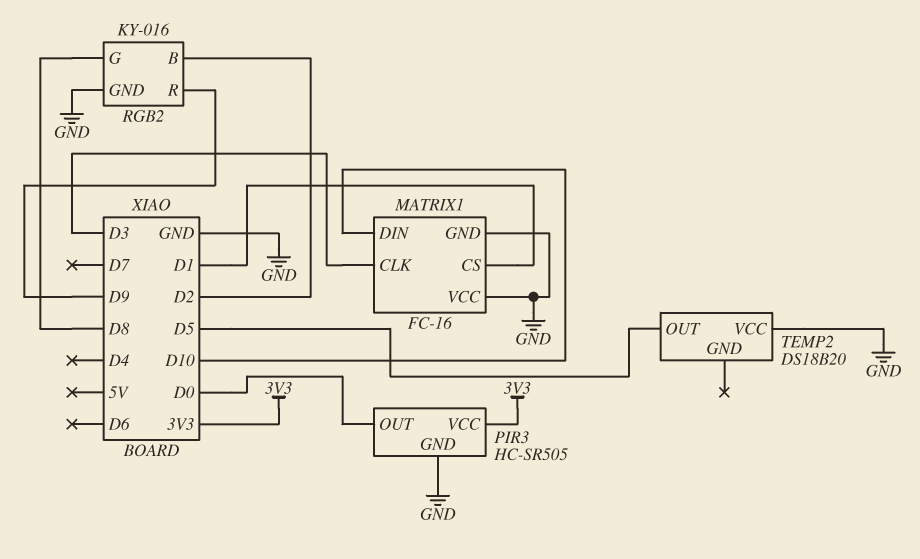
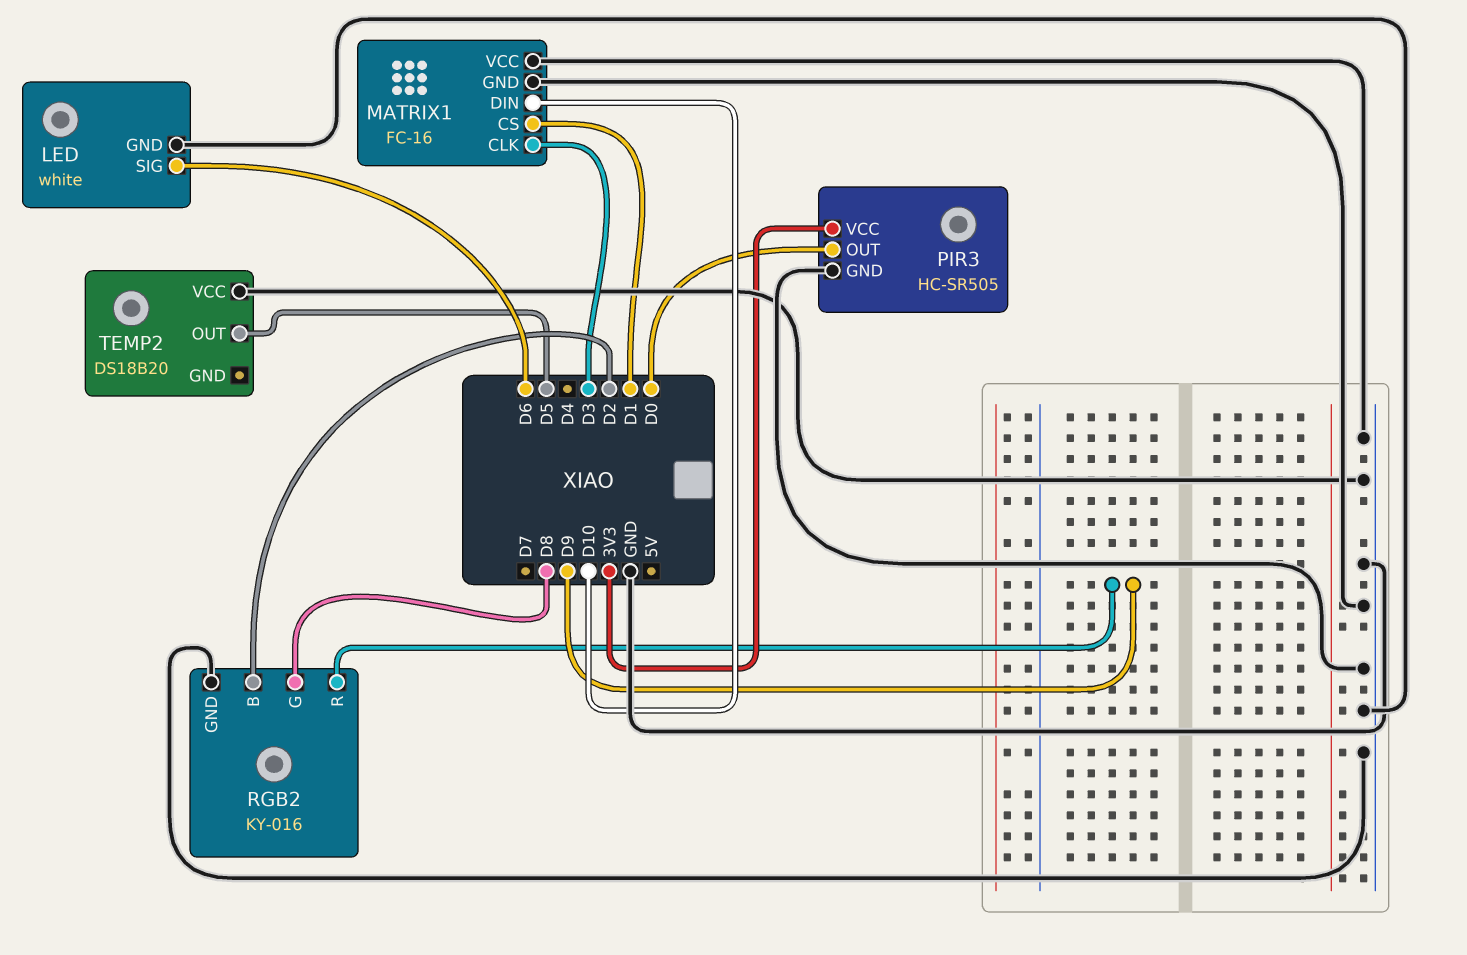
LED: none -> white
LED pin GND: none -> GND
LED pin SIG: none -> D6

